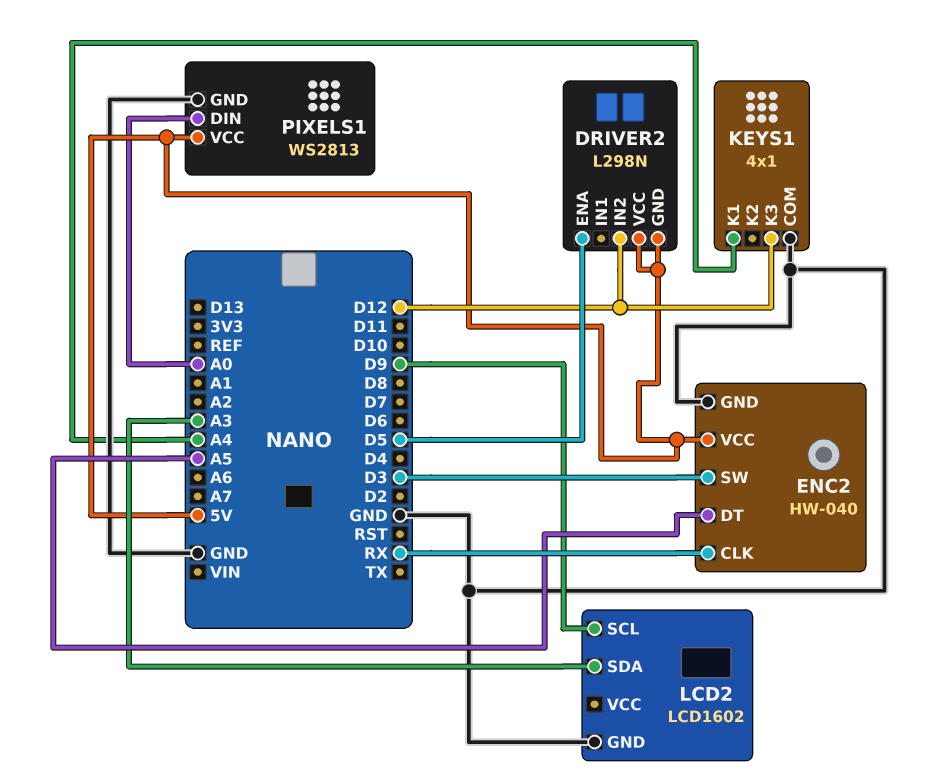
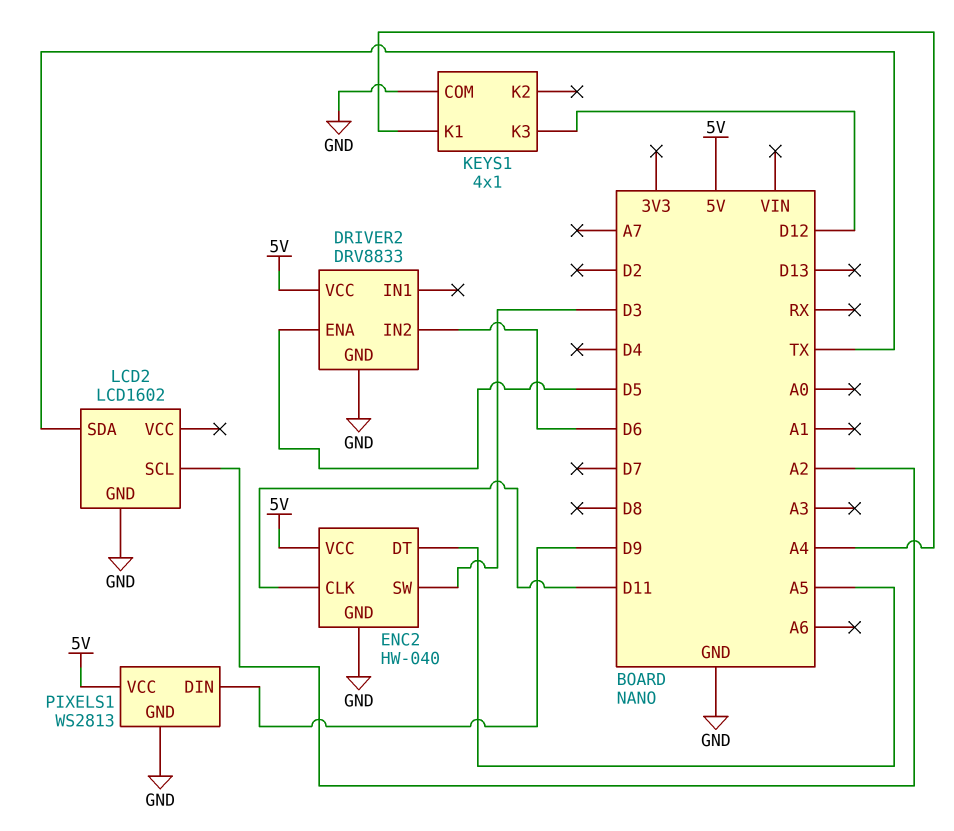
DRIVER2: L298N -> DRV8833
DRIVER2 pin GND: 5V -> GND
DRIVER2 pin IN2: D12 -> D6
ENC2 pin CLK: RX -> D11
LCD2 pin SCL: D9 -> A2
LCD2 pin SDA: A3 -> TX
PIXELS1 pin DIN: A0 -> D9

